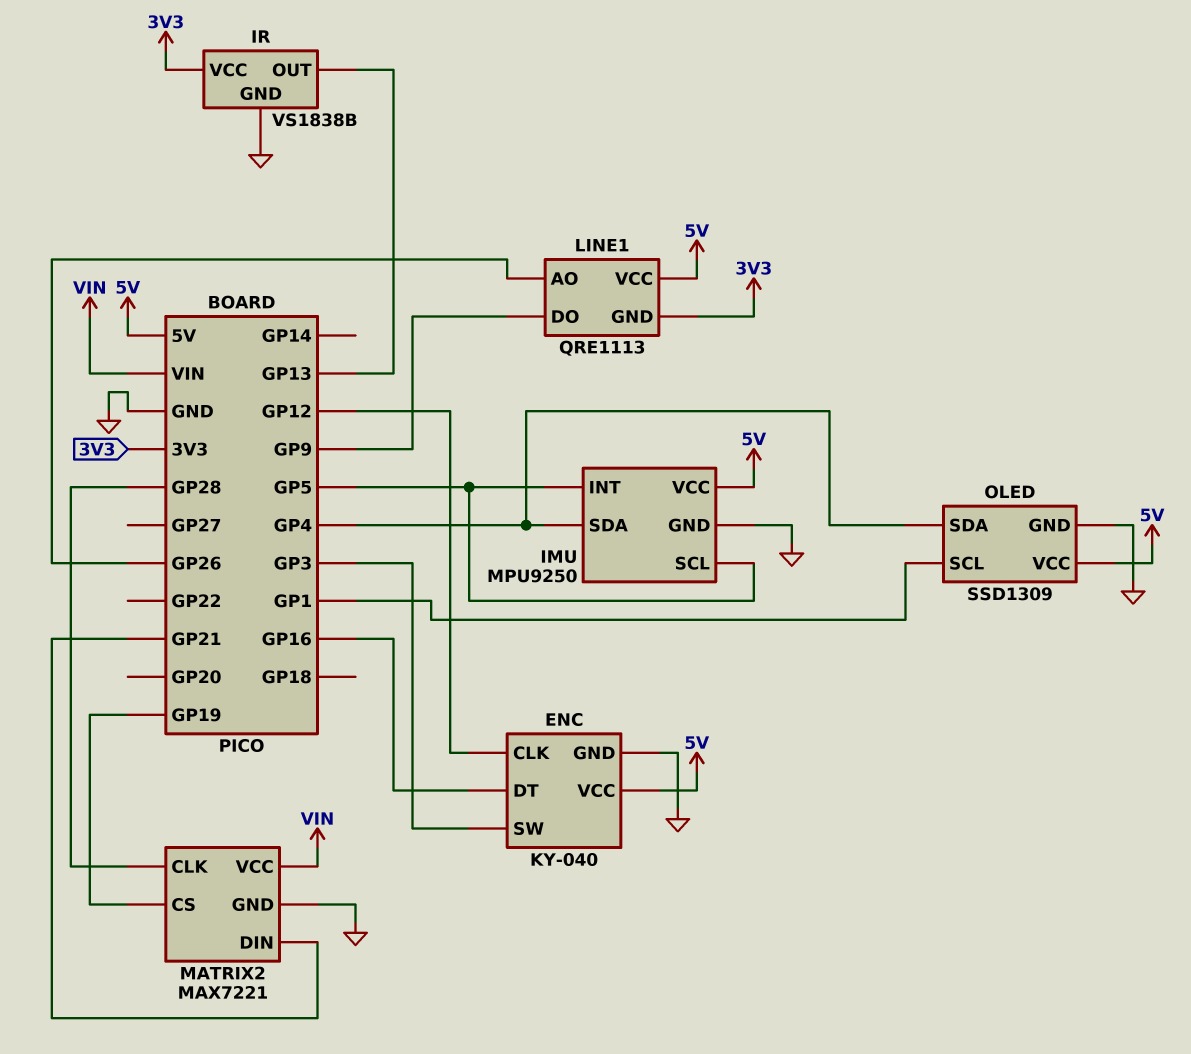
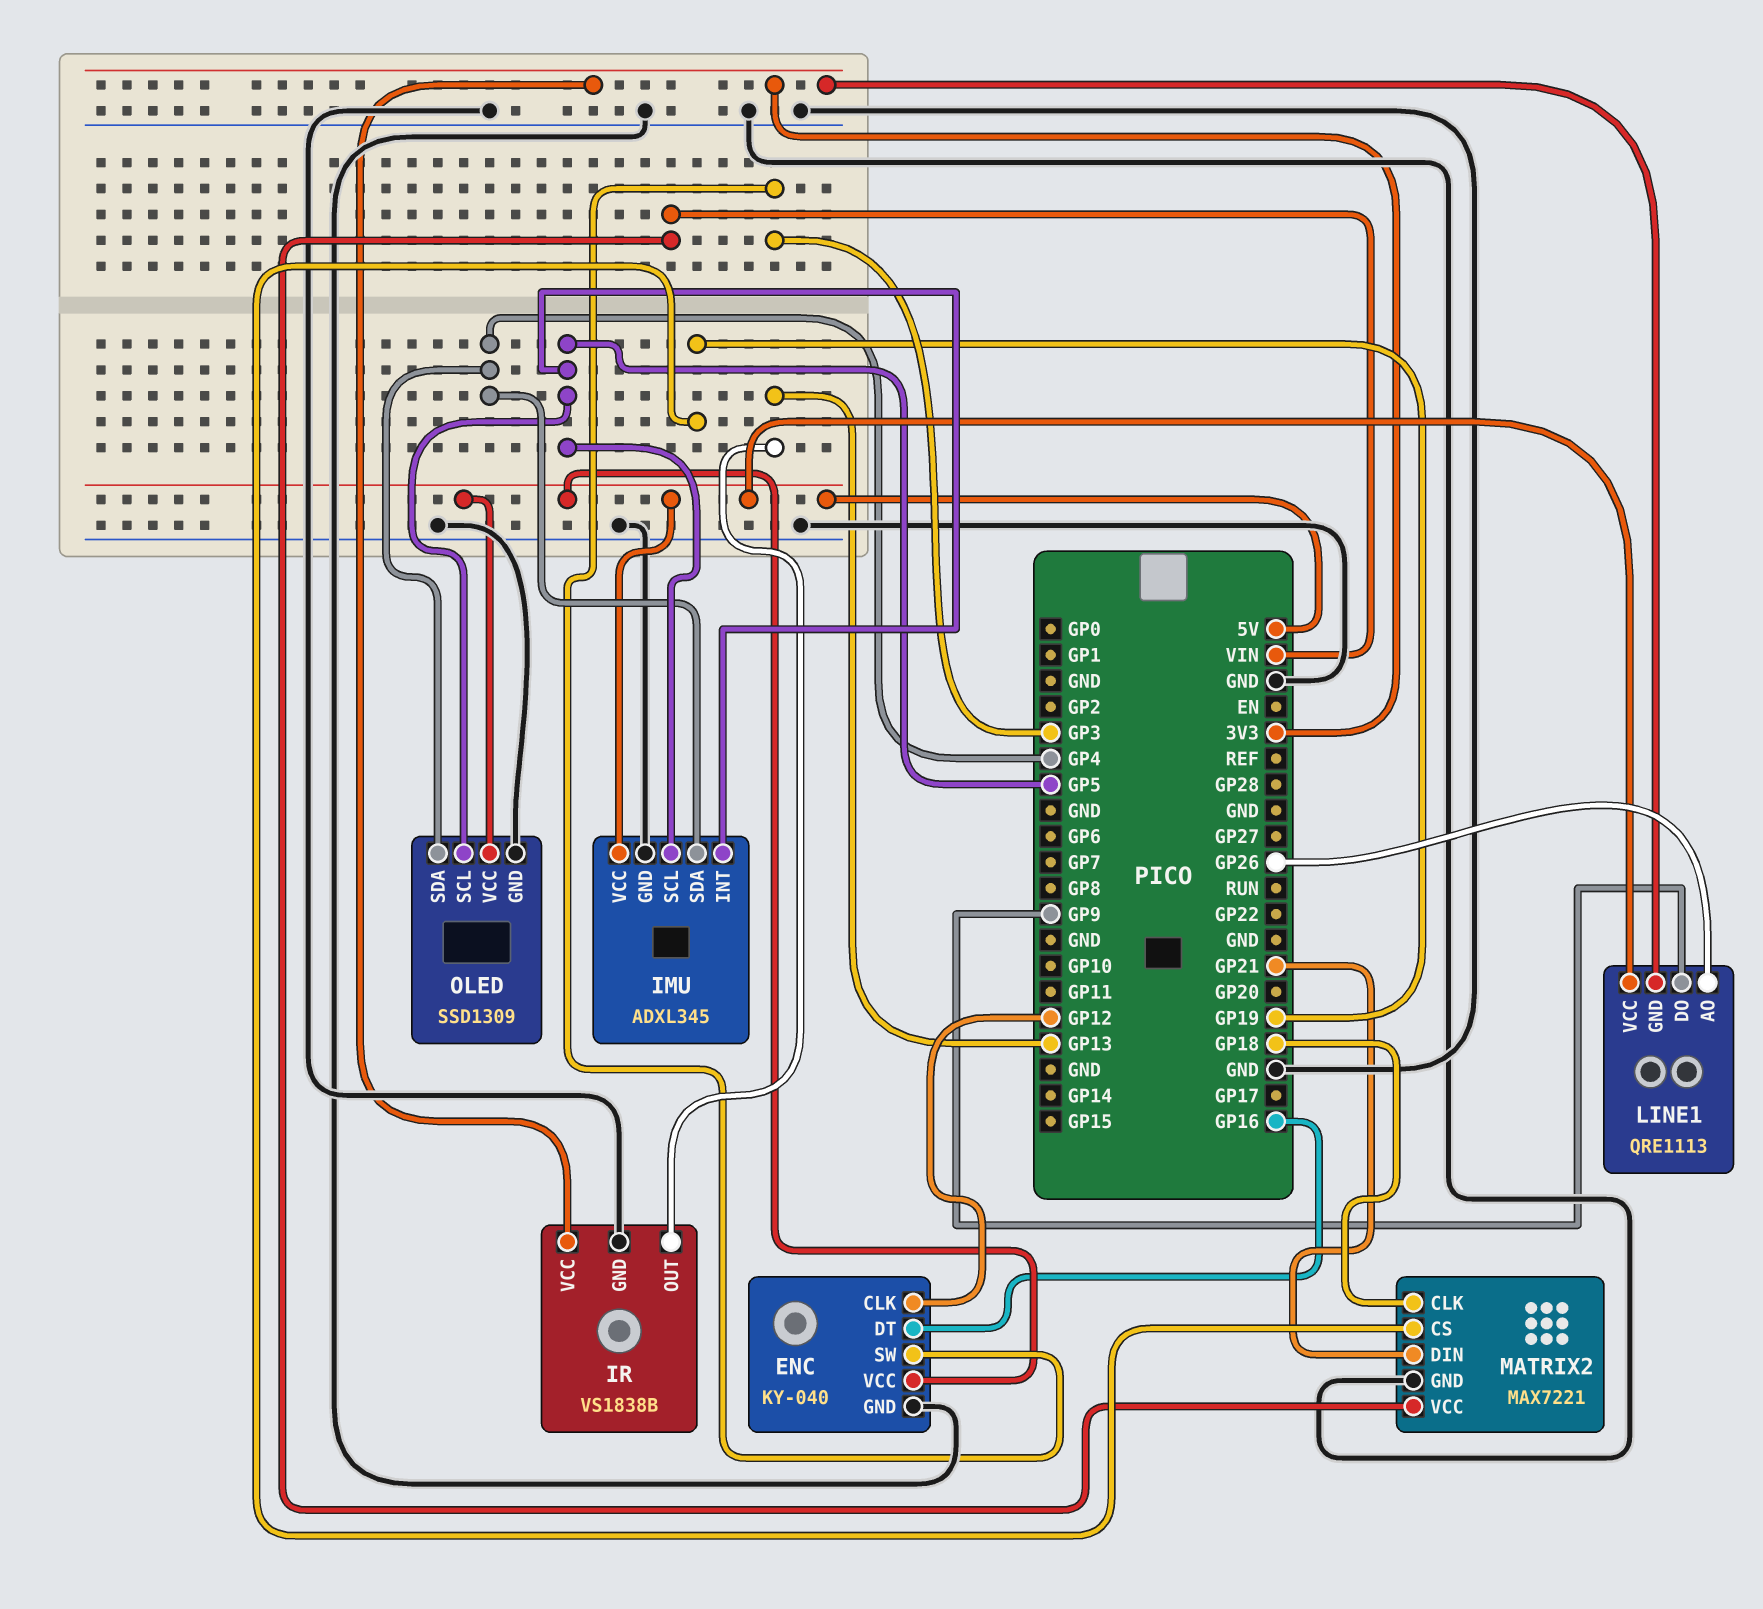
IMU: MPU9250 -> ADXL345
MATRIX2 pin CLK: GP28 -> GP18
OLED pin SCL: GP1 -> GP5

